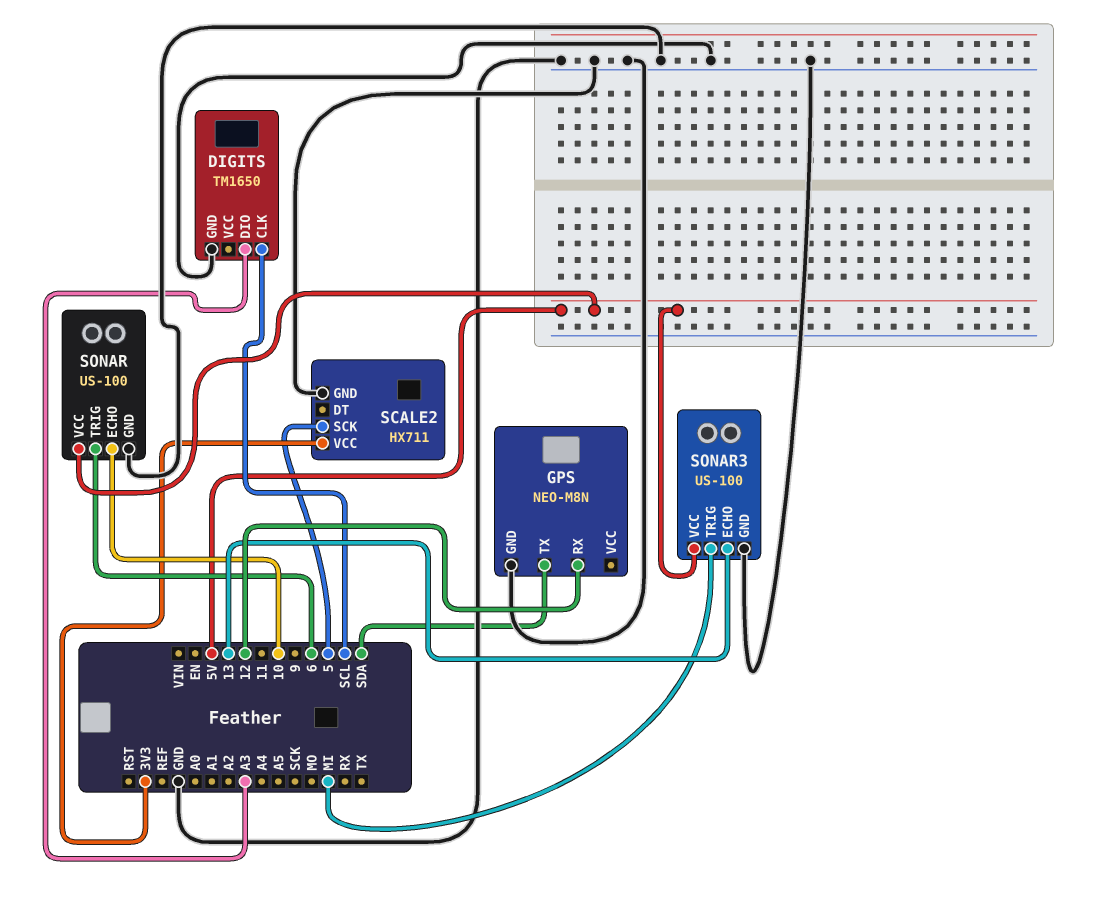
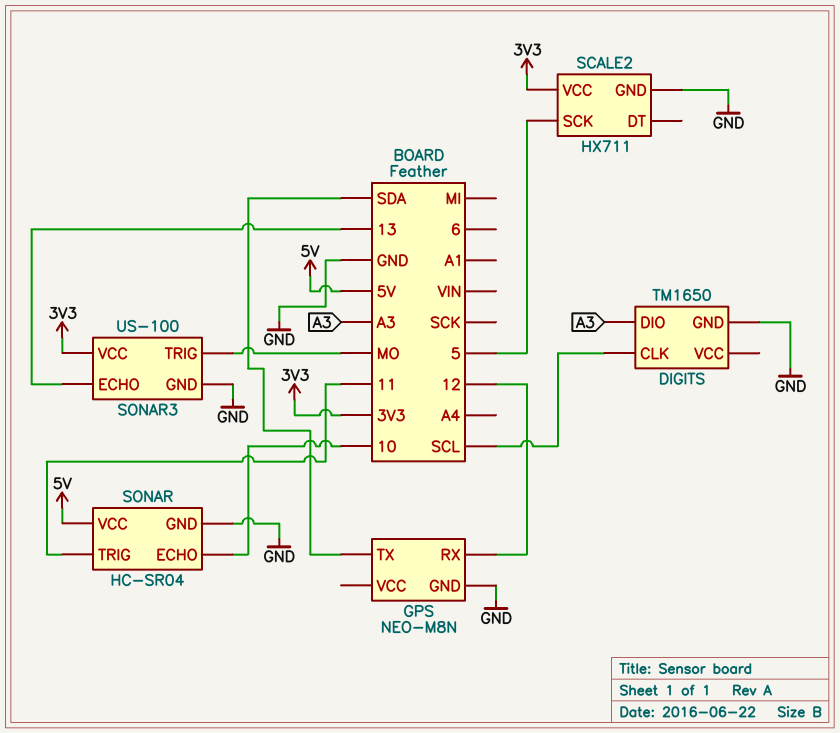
SONAR: US-100 -> HC-SR04
SONAR pin TRIG: 6 -> 11
SONAR3 pin TRIG: MI -> MO
SONAR3 pin VCC: 5V -> 3V3

